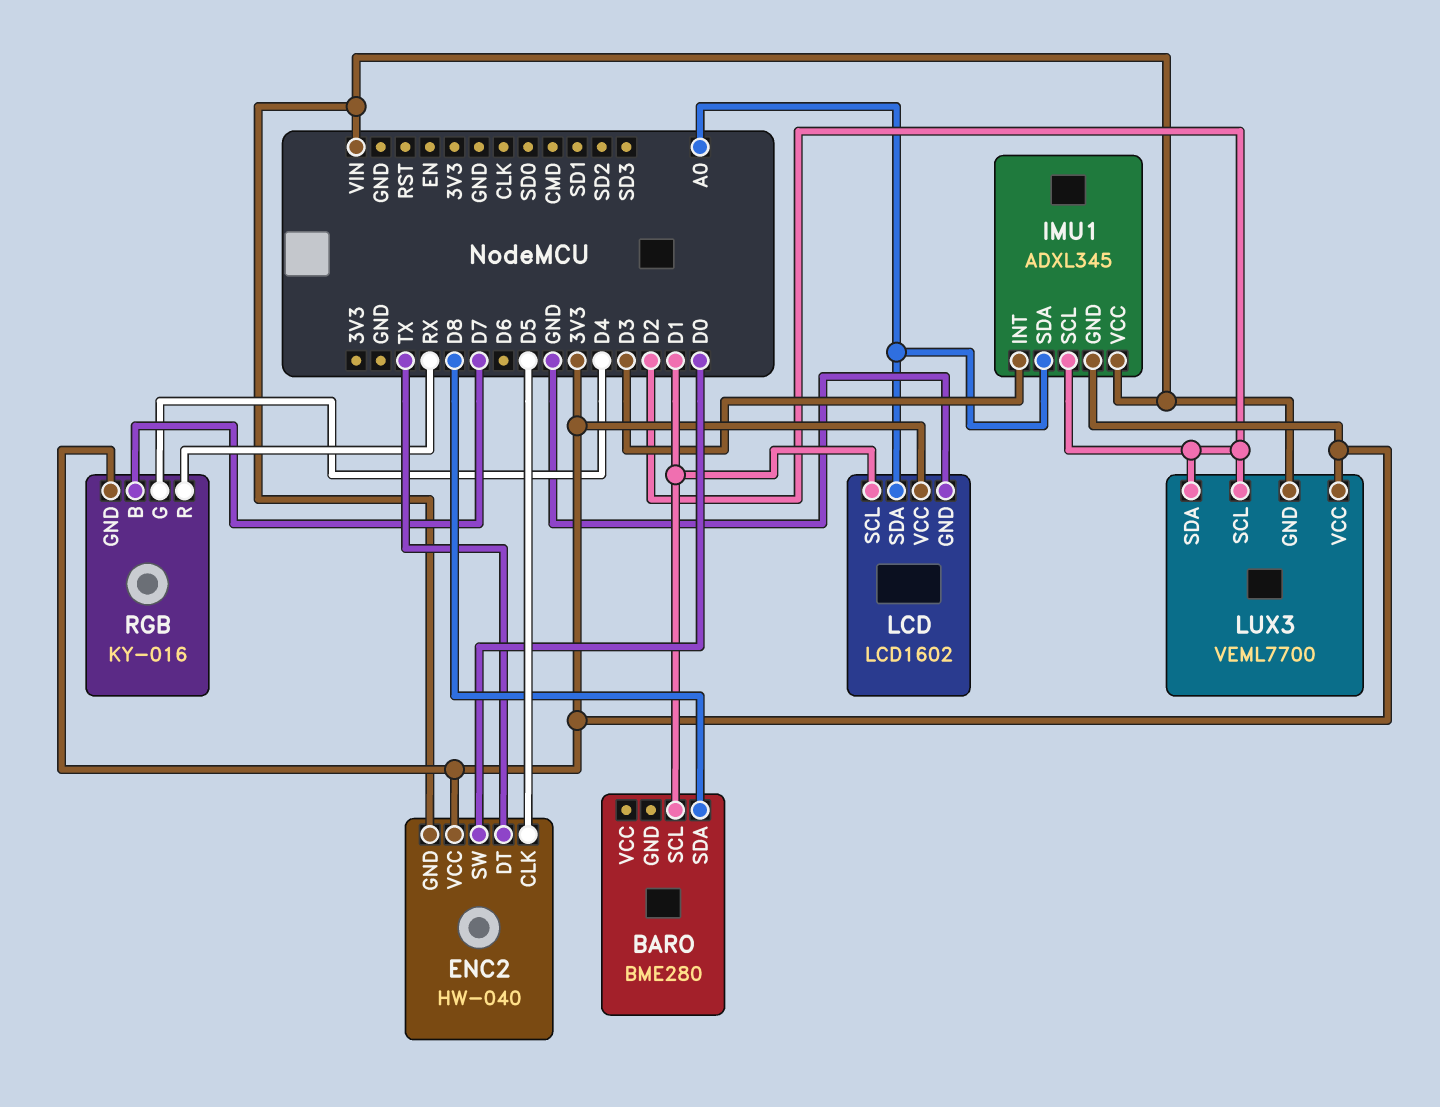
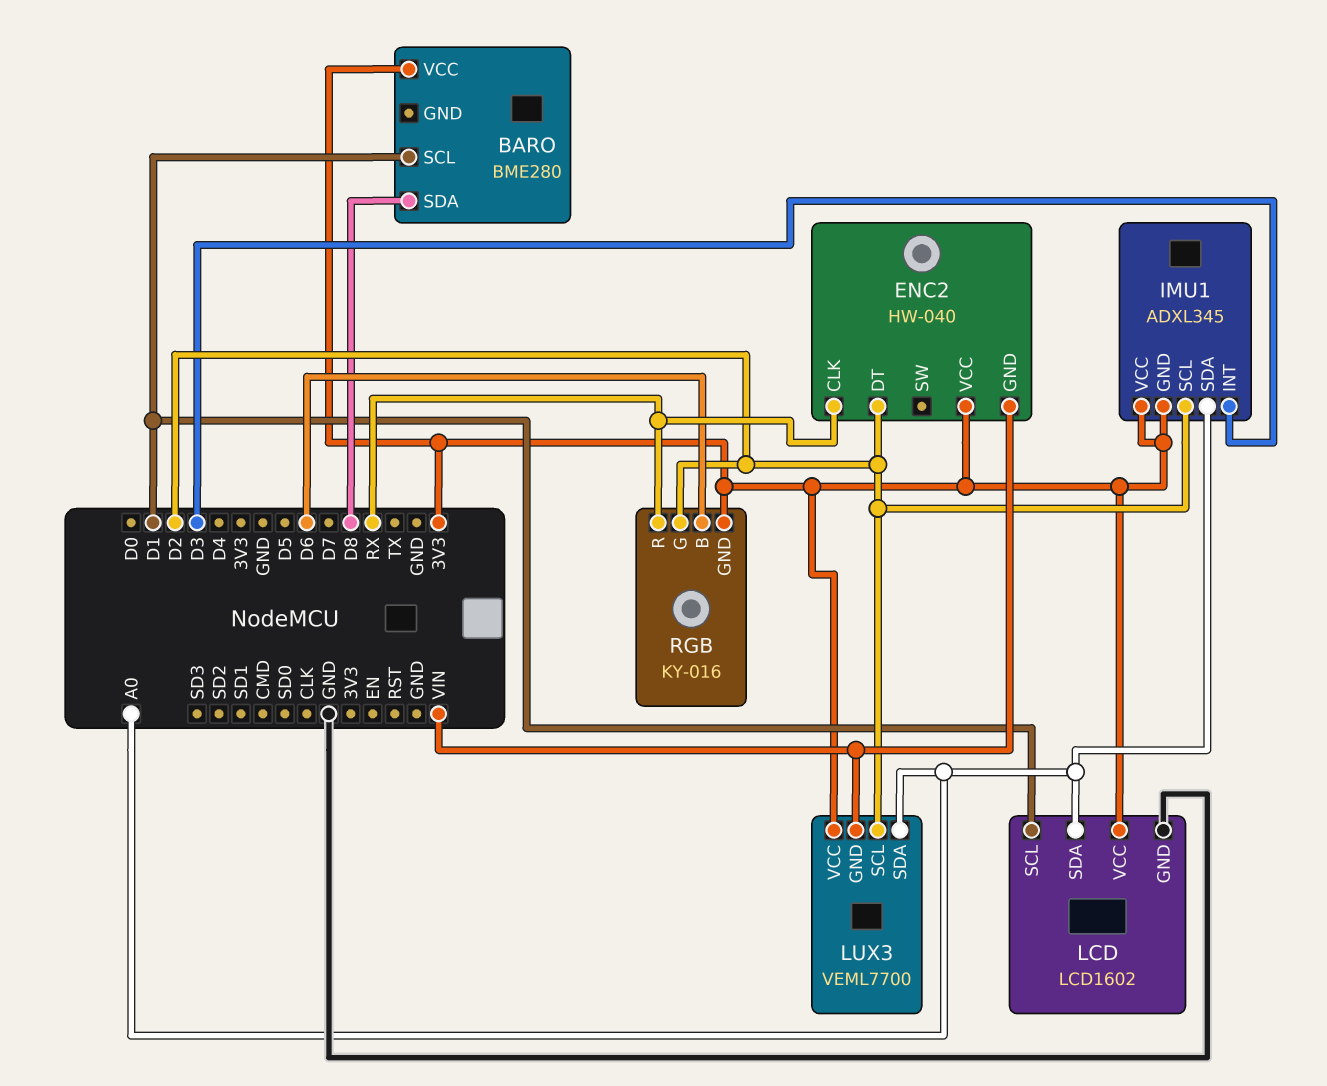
BARO pin VCC: none -> 3V3
ENC2 pin CLK: D5 -> RX
ENC2 pin DT: TX -> D2
ENC2 pin SW: D0 -> none
IMU1 pin VCC: VIN -> 3V3
LUX3 pin SDA: D2 -> A0
RGB pin B: D7 -> D6
RGB pin G: D4 -> D2

